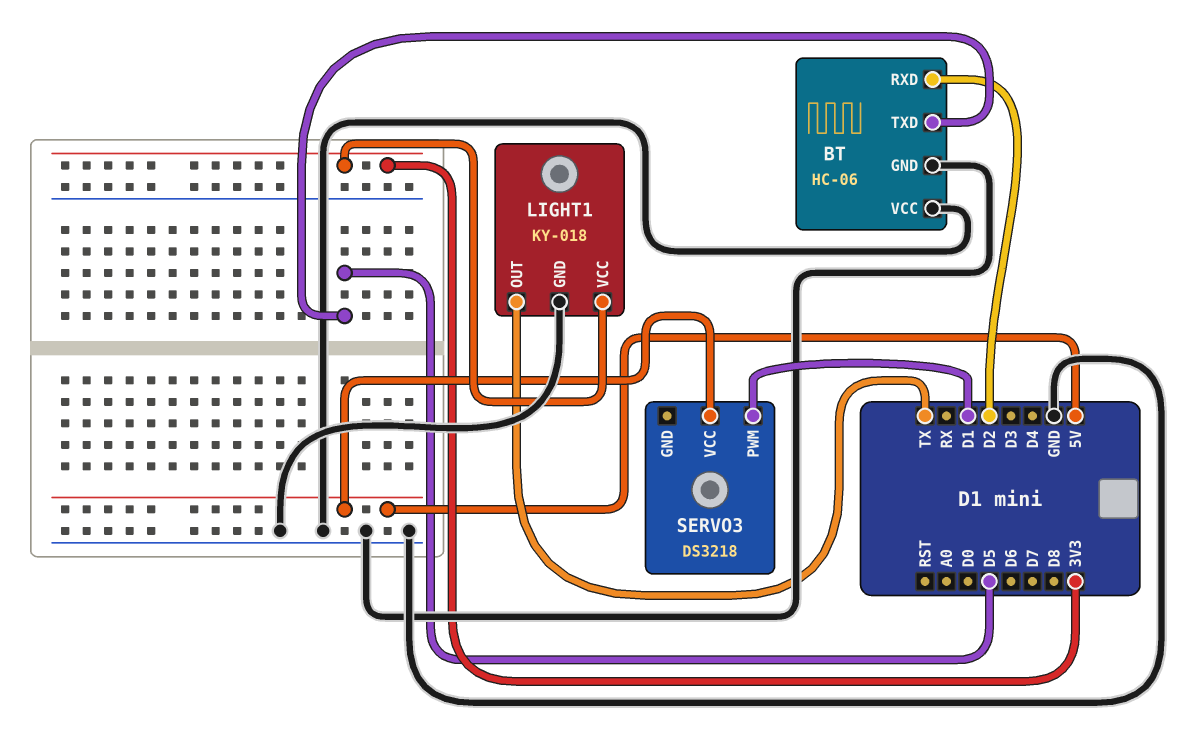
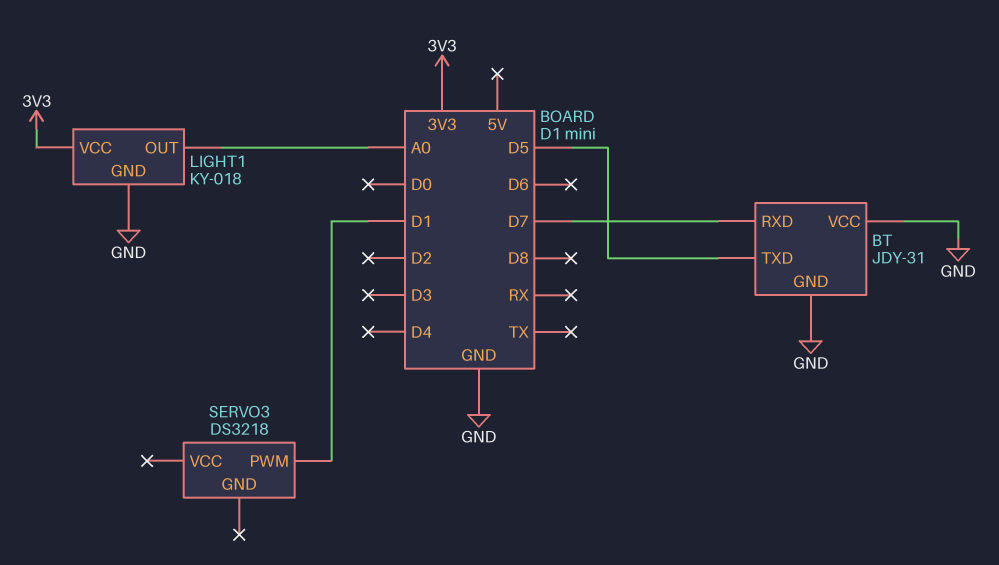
BT: HC-06 -> JDY-31
BT pin RXD: D2 -> D7
LIGHT1 pin OUT: TX -> A0
SERVO3 pin VCC: 5V -> none

